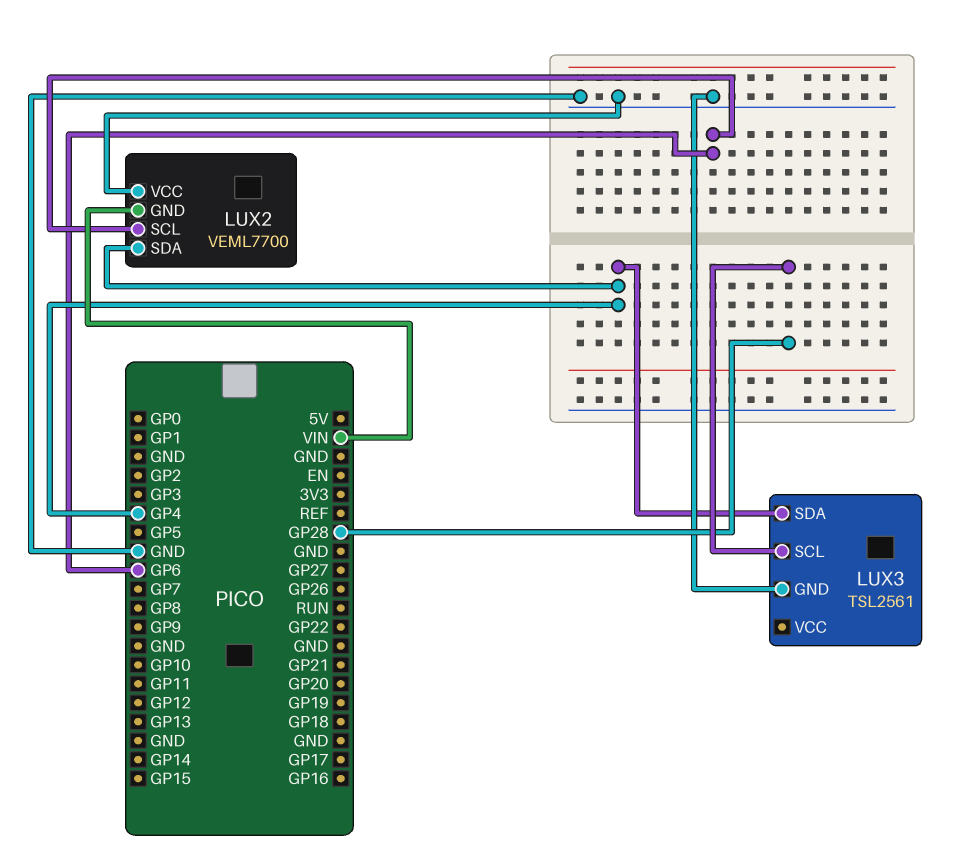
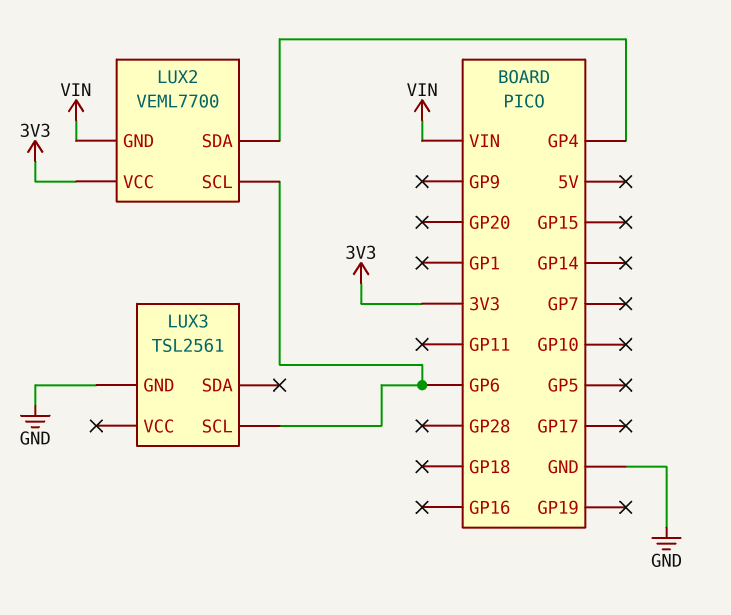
LUX2 pin VCC: GND -> 3V3
LUX3 pin SCL: GP28 -> GP6
LUX3 pin SDA: GP4 -> none

